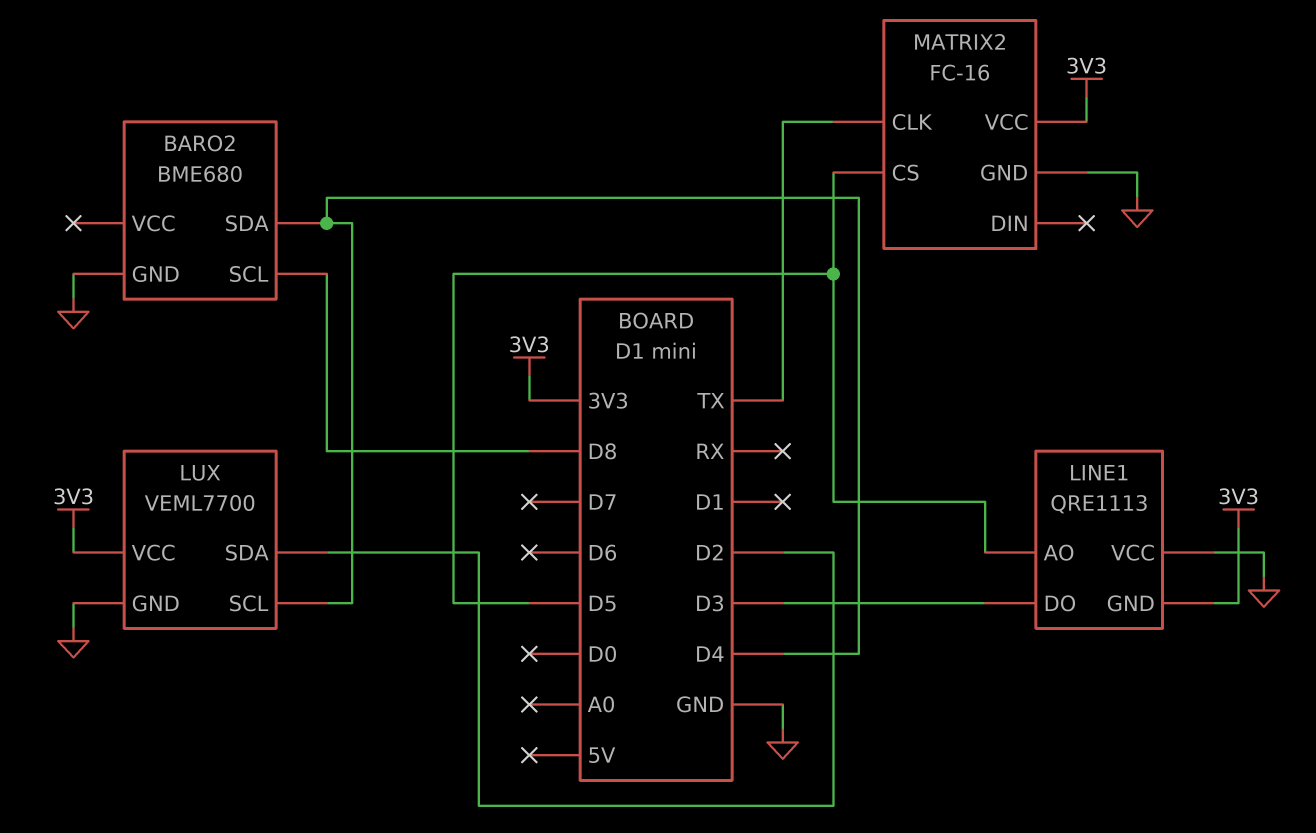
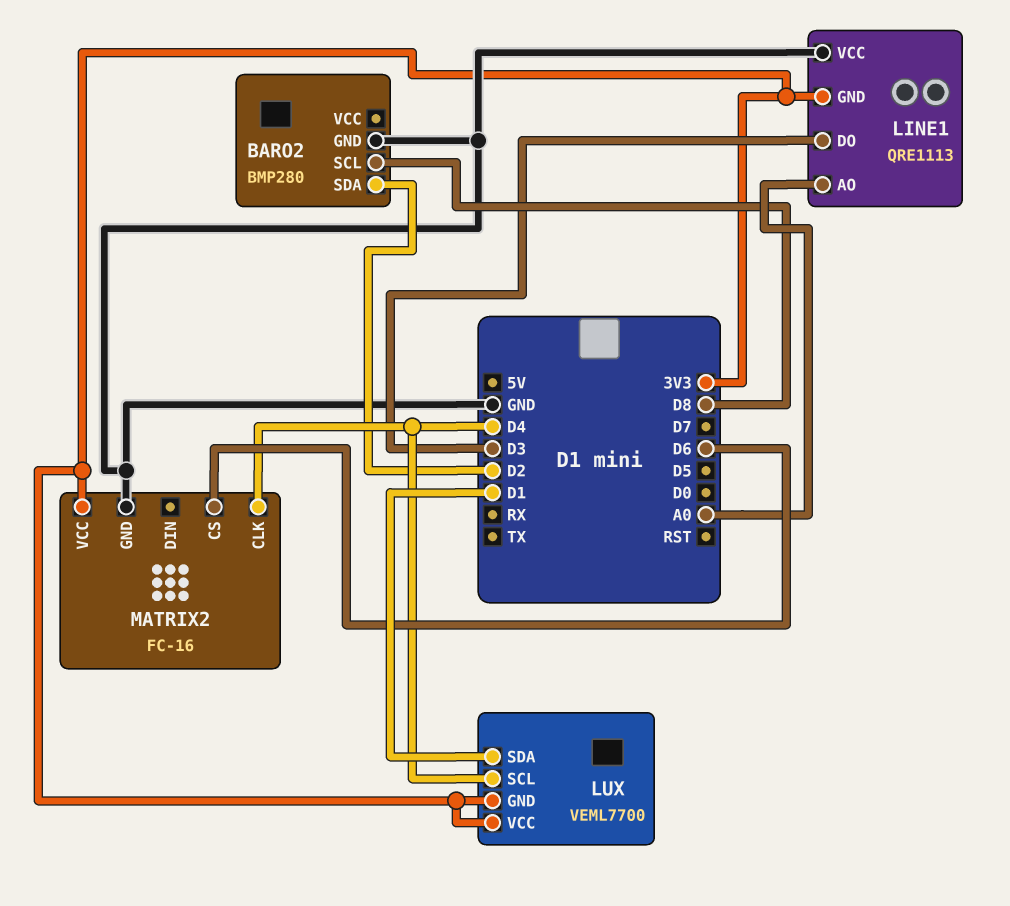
BARO2: BME680 -> BMP280
BARO2 pin SDA: D4 -> D2
LINE1 pin AO: D5 -> A0
LUX pin GND: GND -> 3V3
LUX pin SDA: D2 -> D1
MATRIX2 pin CLK: TX -> D4
MATRIX2 pin CS: D5 -> D6

